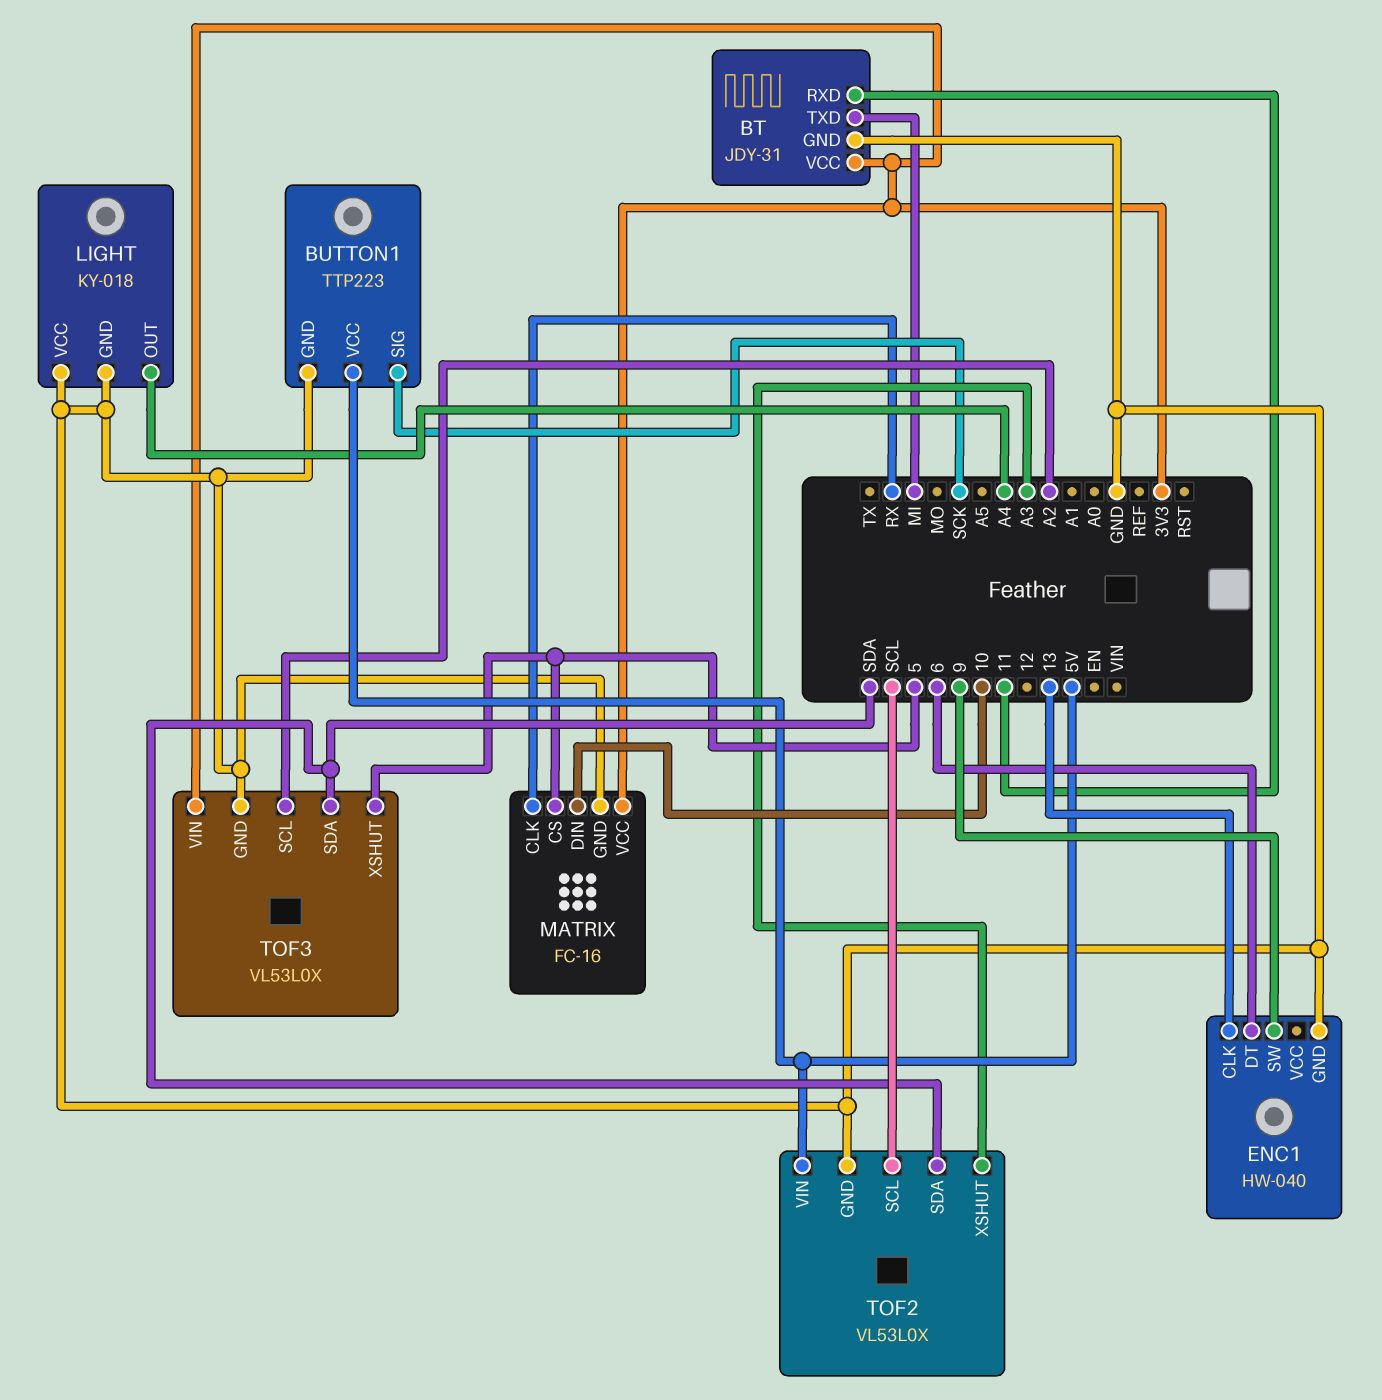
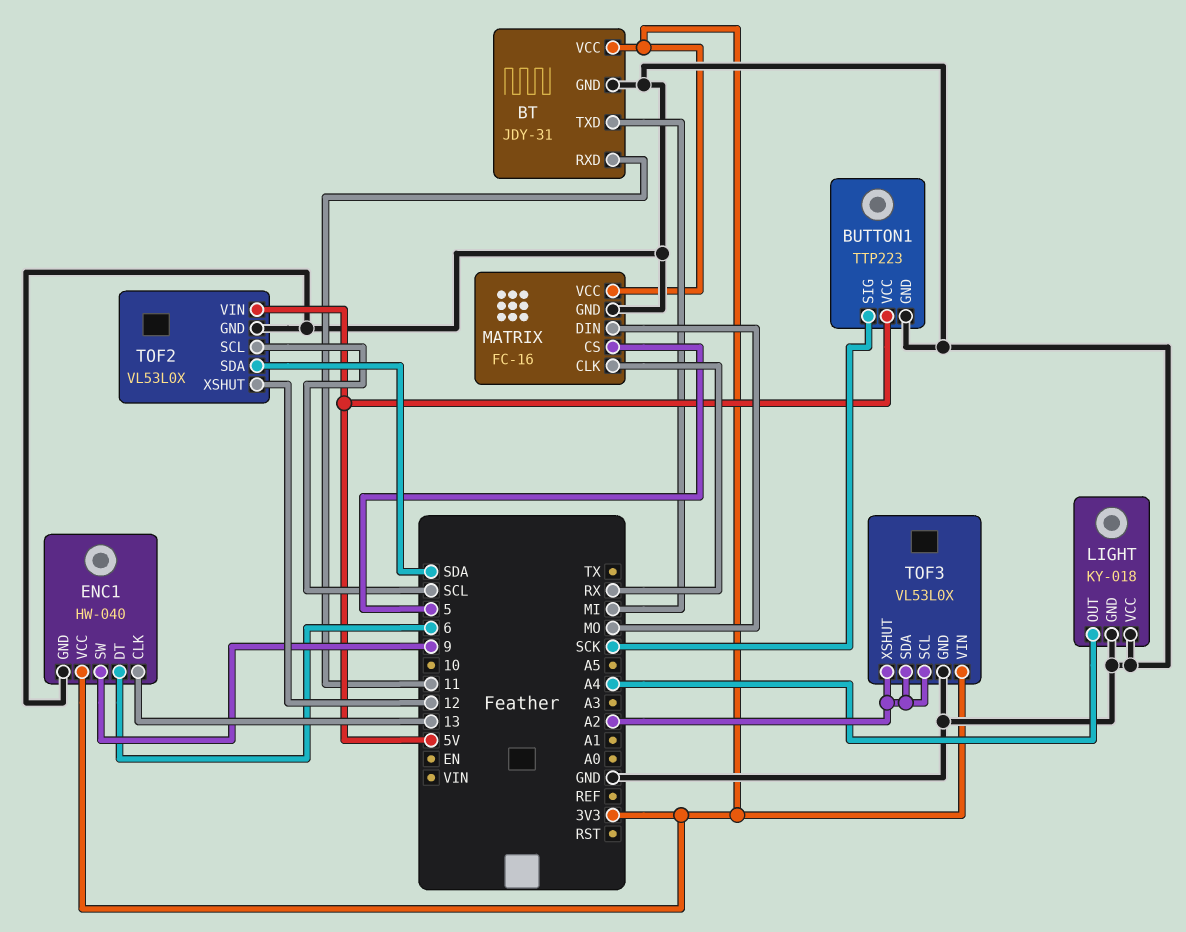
ENC1 pin VCC: none -> 3V3
MATRIX pin DIN: 10 -> MO
TOF2 pin XSHUT: A3 -> 12
TOF3 pin SDA: SDA -> A2
TOF3 pin XSHUT: 5 -> A2

